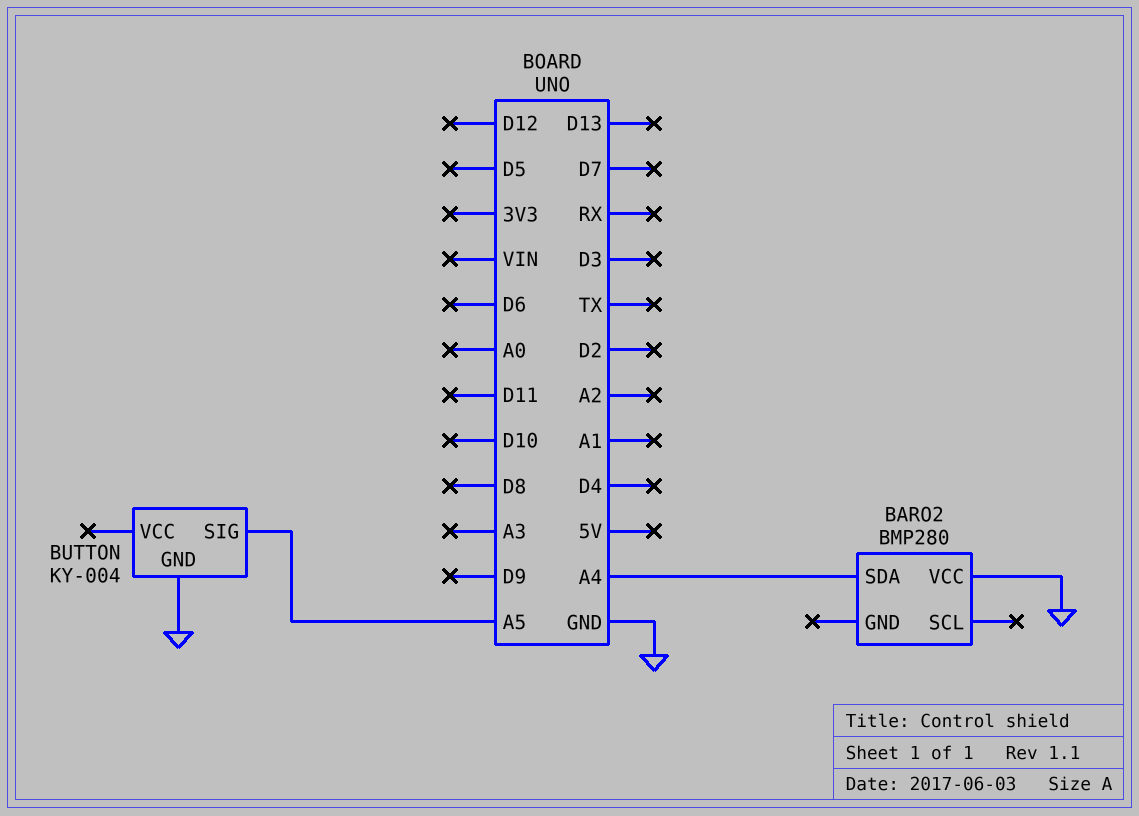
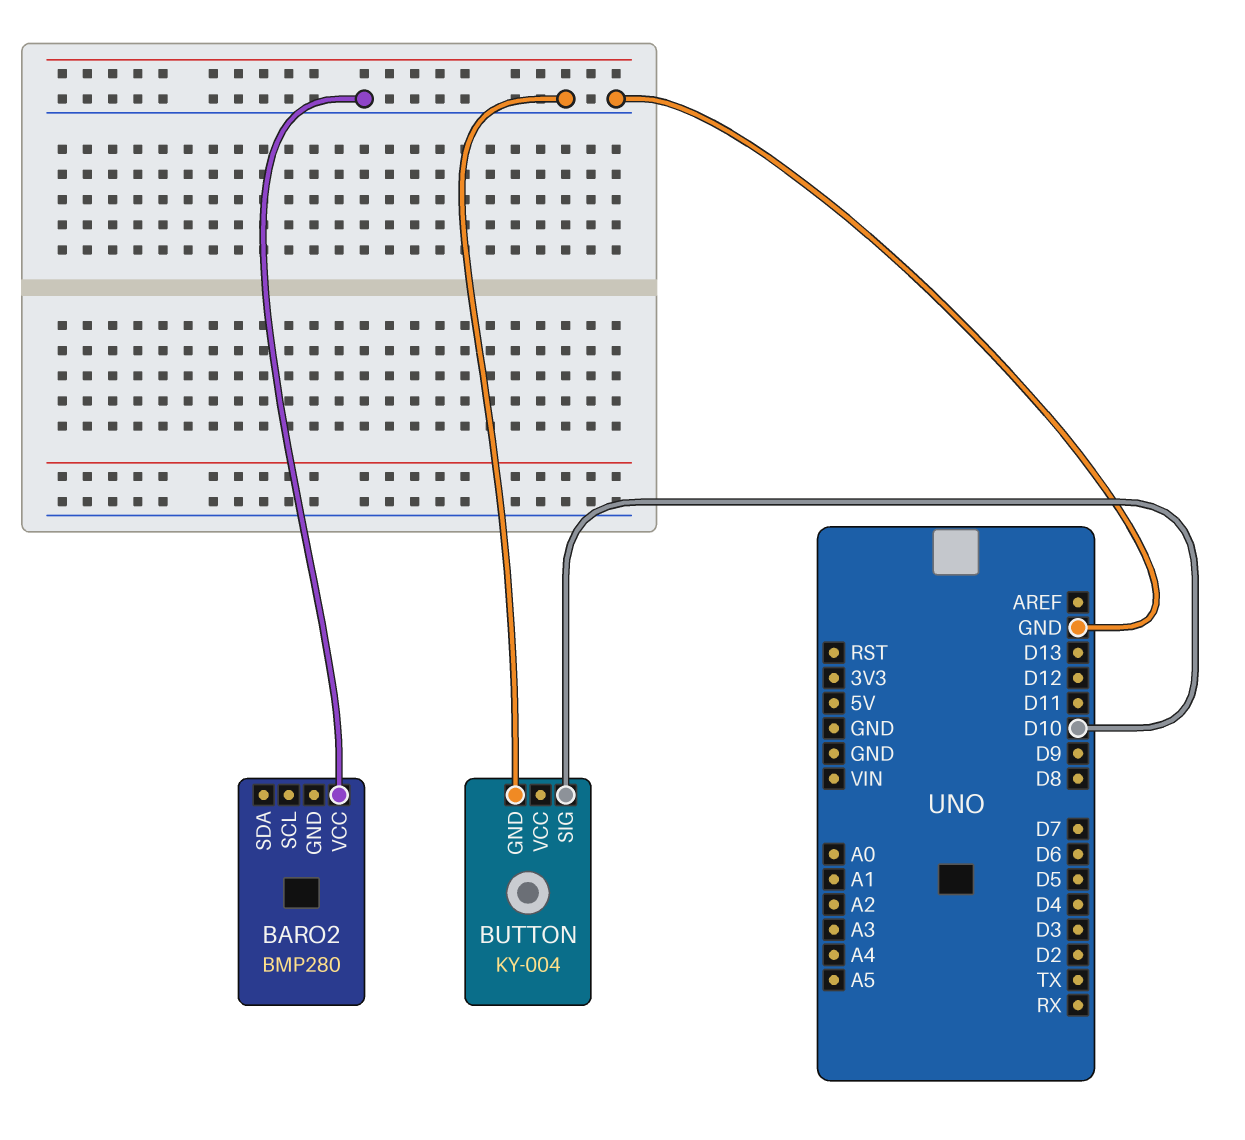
BARO2 pin SDA: A4 -> none
BUTTON pin SIG: A5 -> D10

